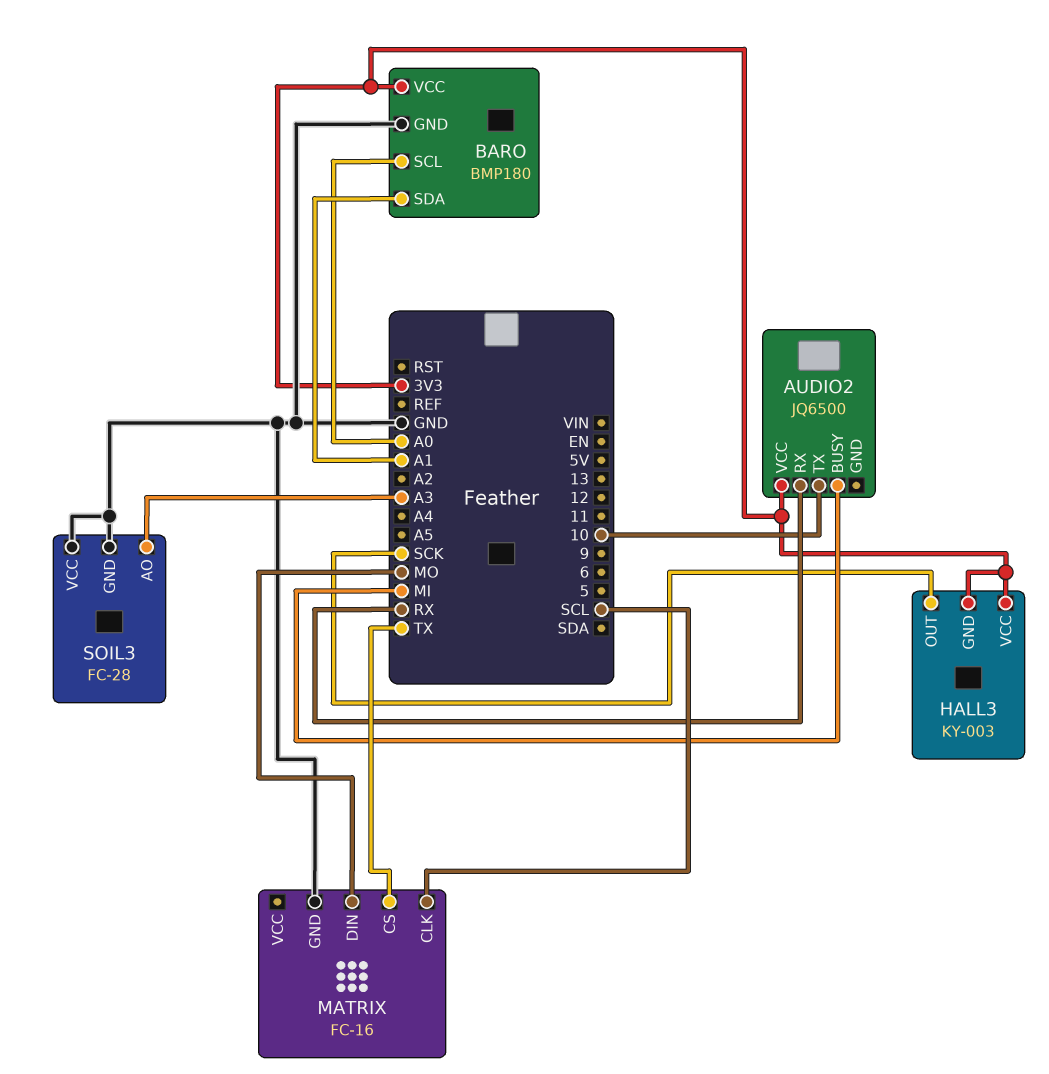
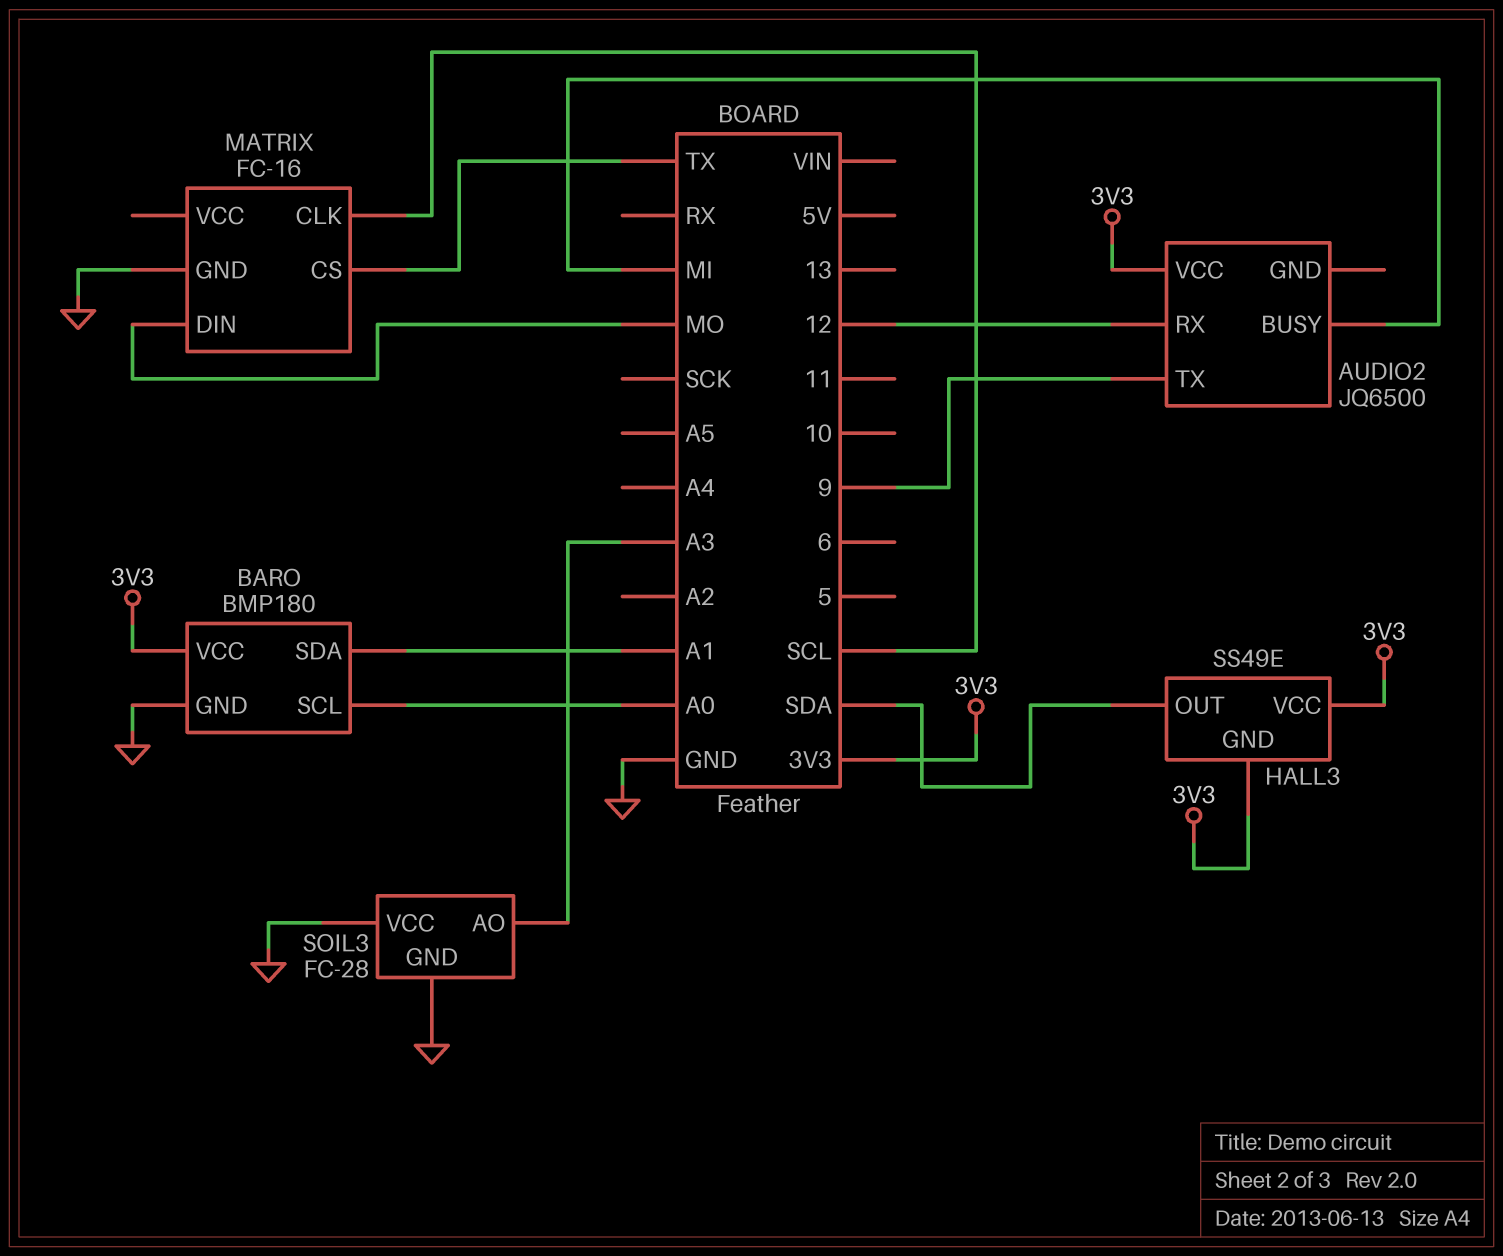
AUDIO2 pin RX: RX -> 12
AUDIO2 pin TX: 10 -> 9
HALL3: KY-003 -> SS49E
HALL3 pin OUT: SCK -> SDA

